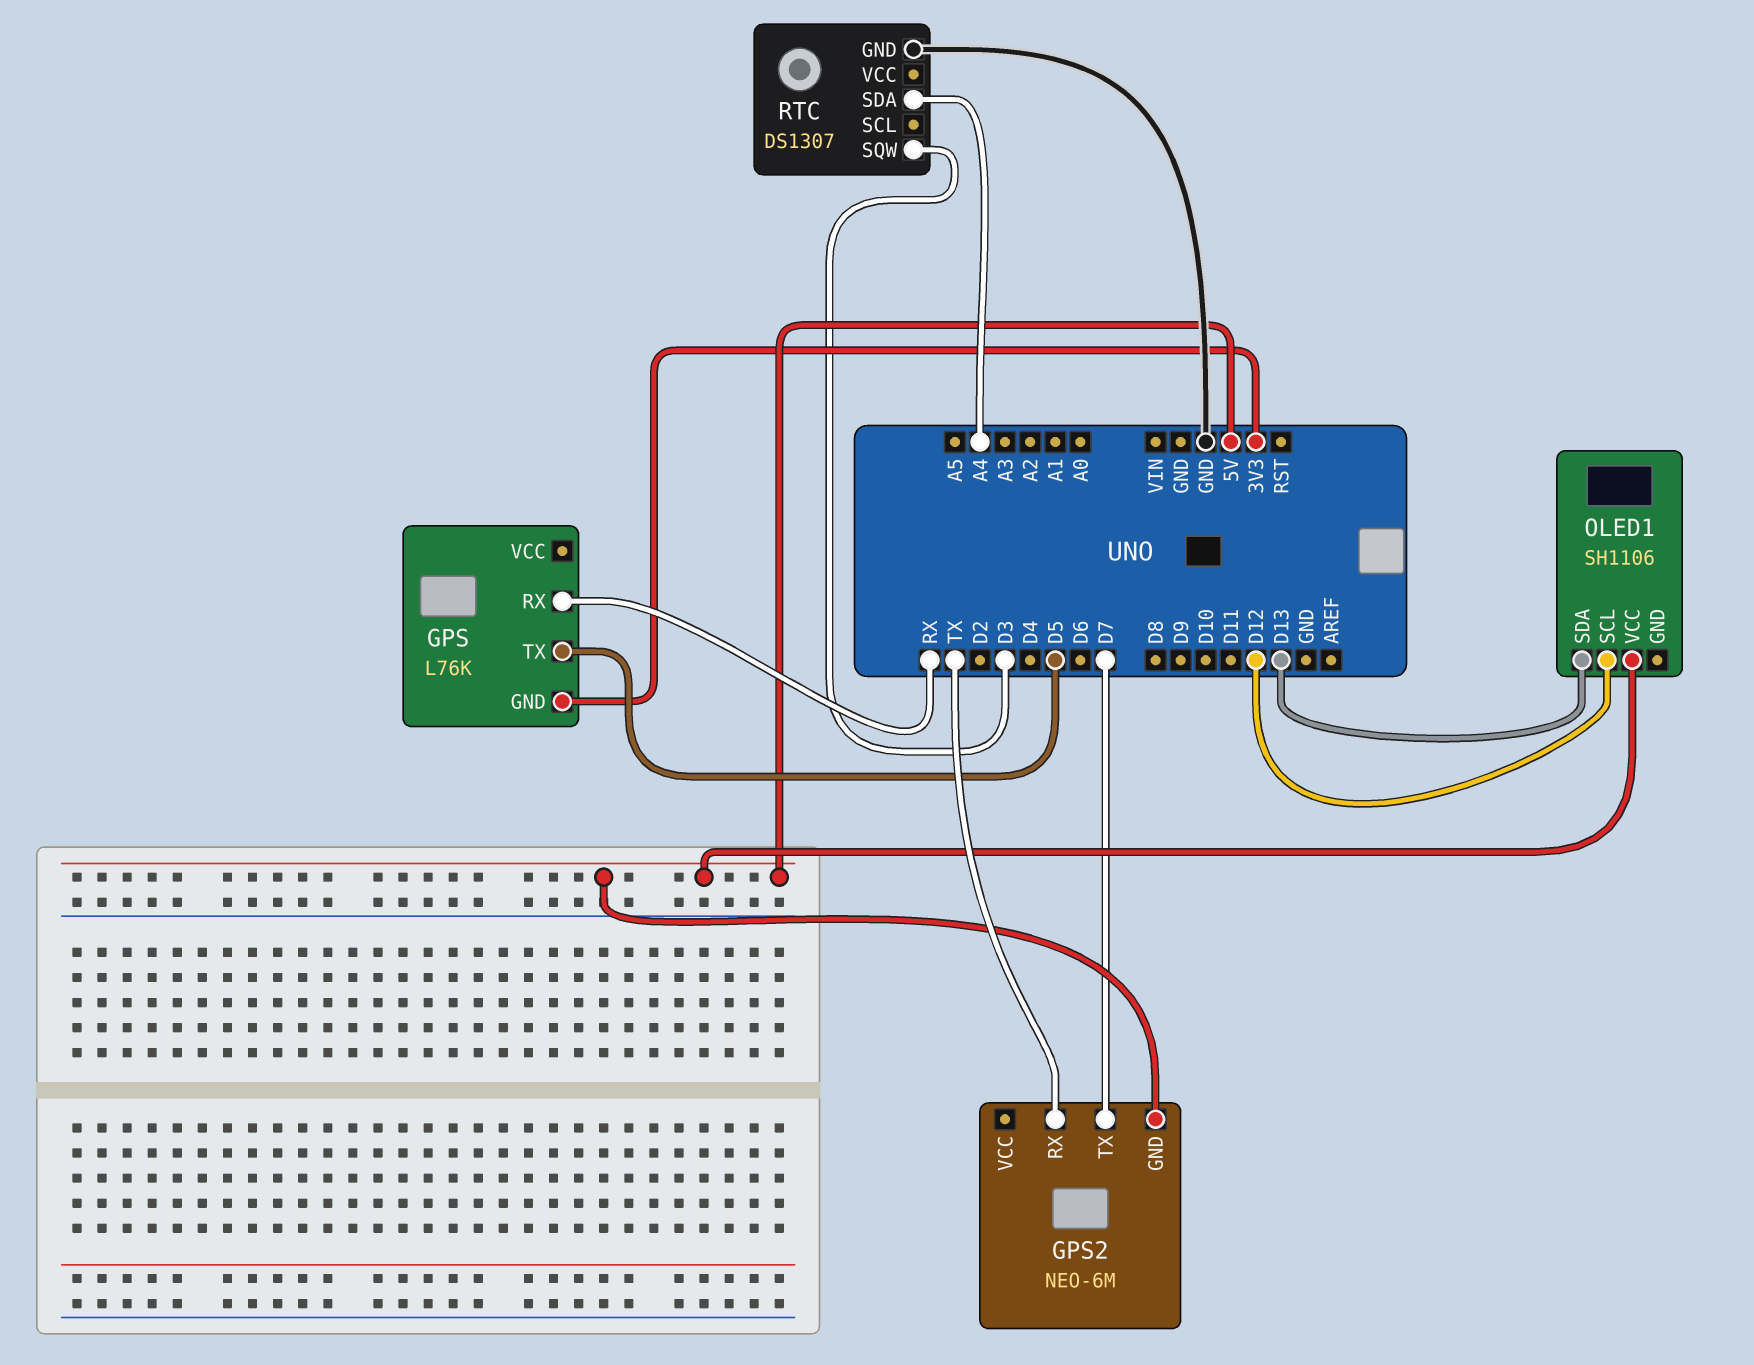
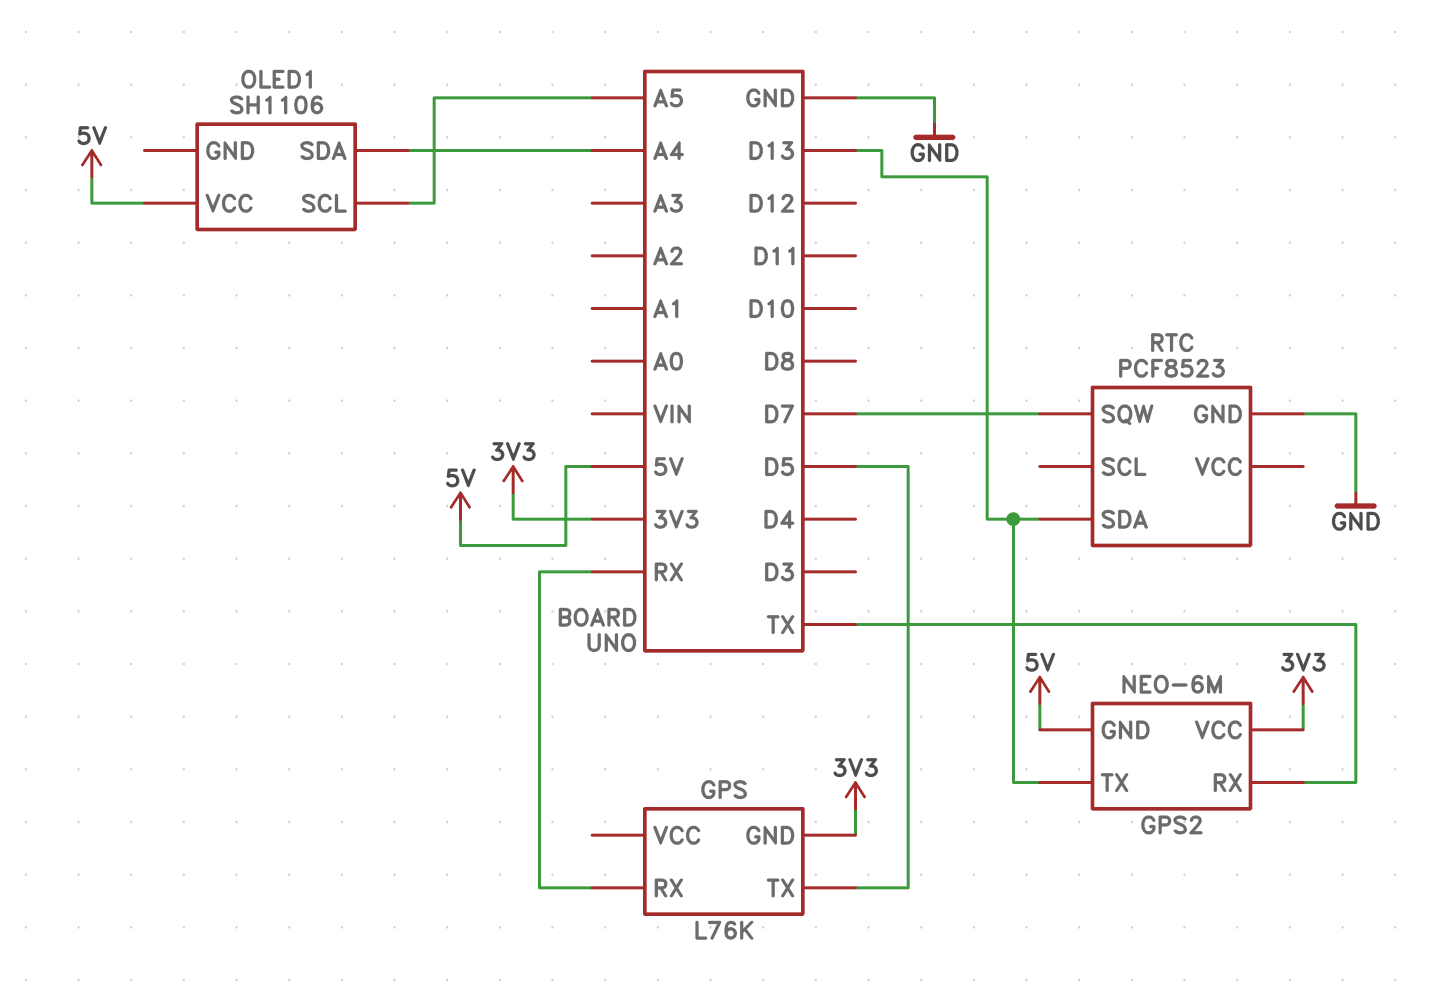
GPS2 pin TX: D7 -> D13
GPS2 pin VCC: none -> 3V3
OLED1 pin SCL: D12 -> A5
OLED1 pin SDA: D13 -> A4
RTC: DS1307 -> PCF8523
RTC pin SDA: A4 -> D13
RTC pin SQW: D3 -> D7

